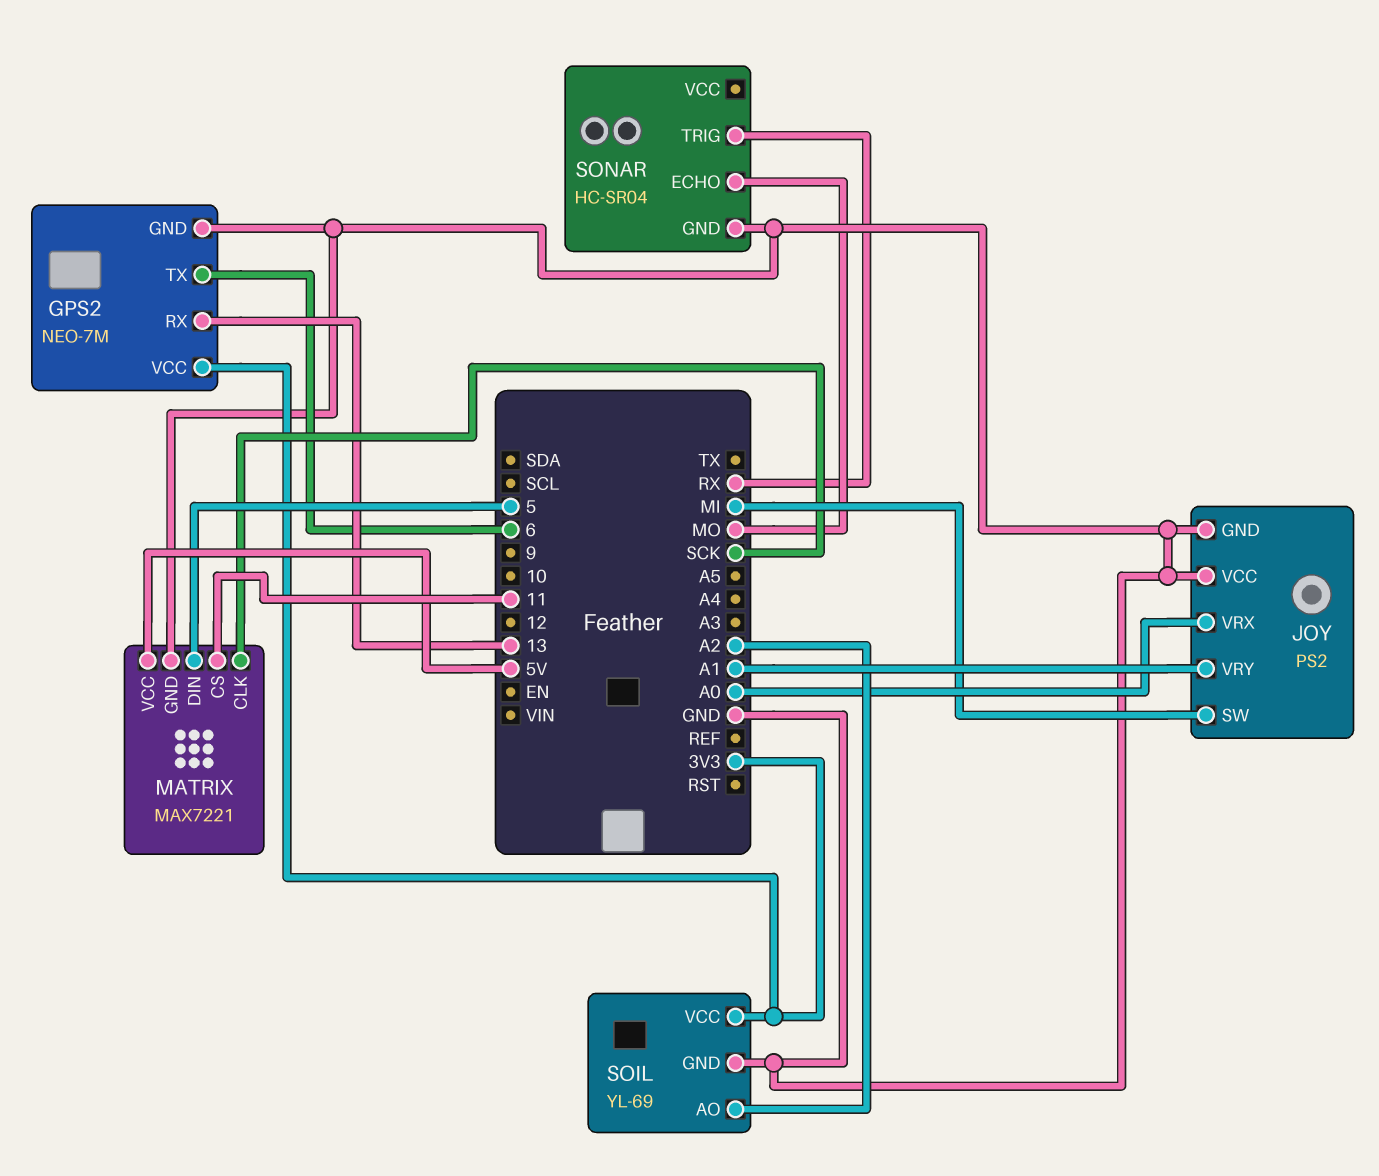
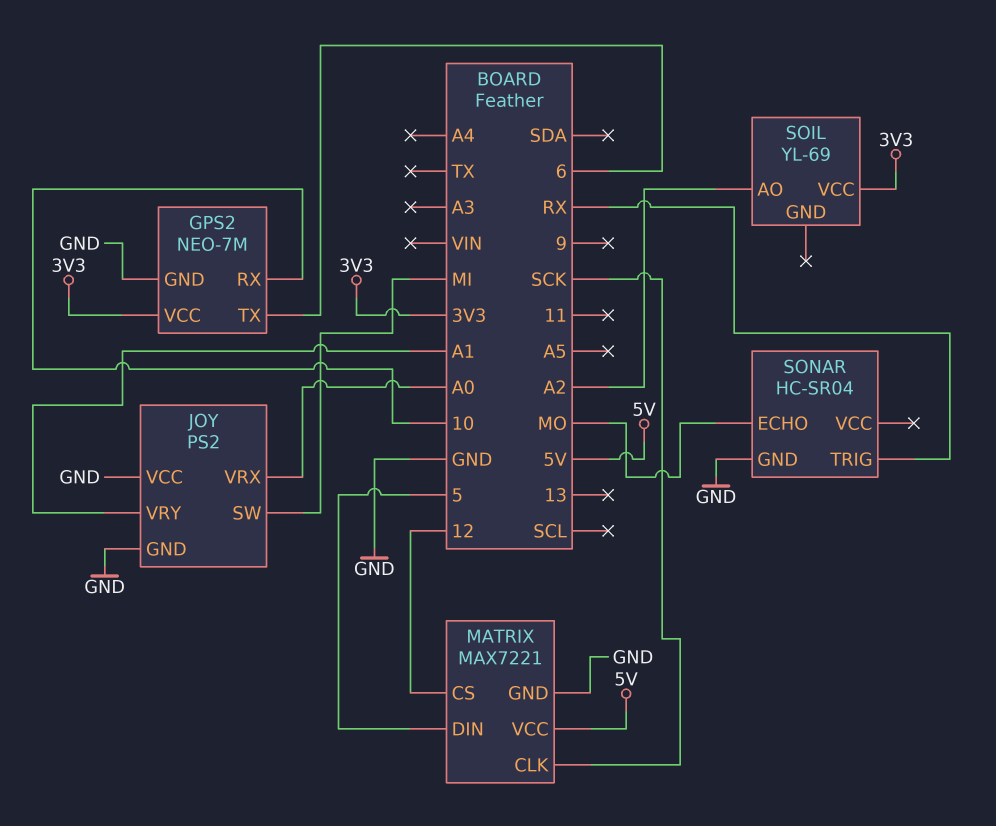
GPS2 pin RX: 13 -> 10
MATRIX pin CS: 11 -> 12
SOIL pin GND: GND -> none

